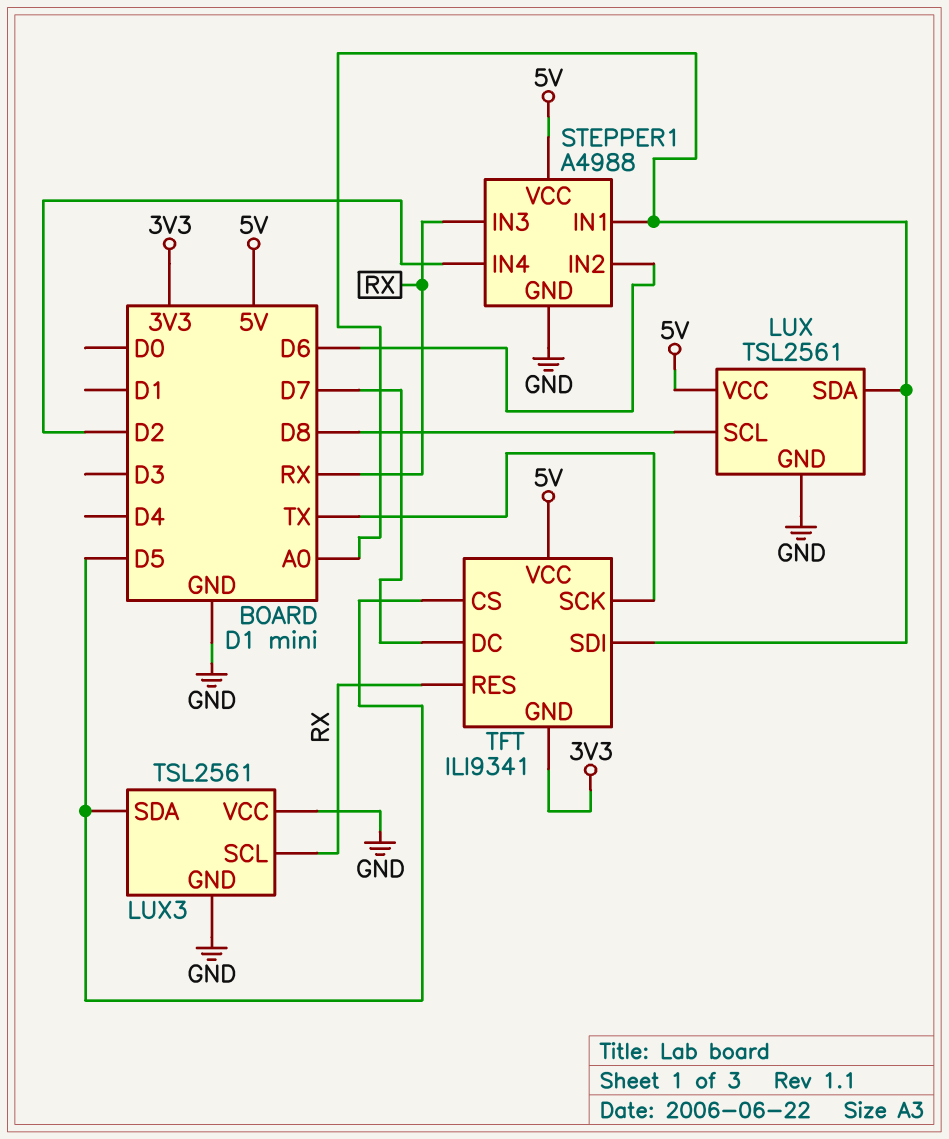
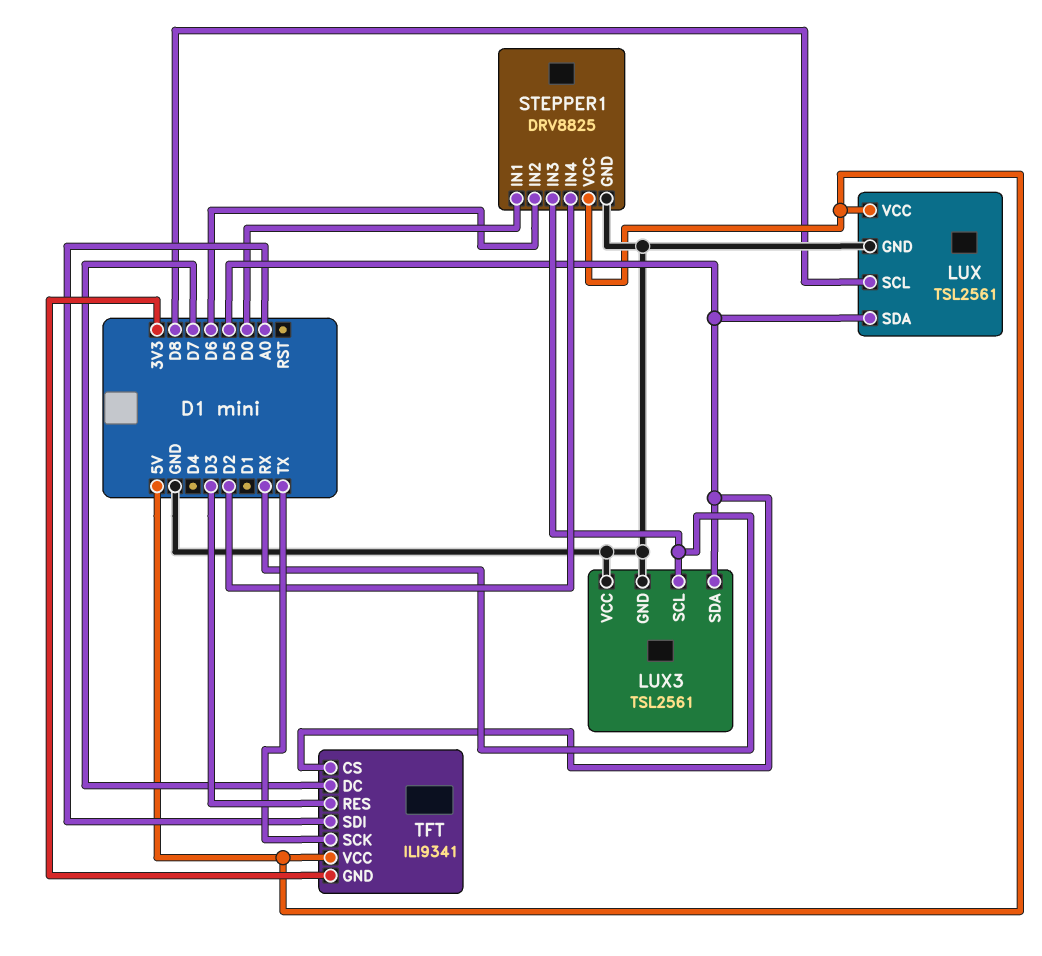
LUX pin SDA: A0 -> D5
STEPPER1: A4988 -> DRV8825
STEPPER1 pin IN1: A0 -> D0
TFT pin RES: RX -> D3

